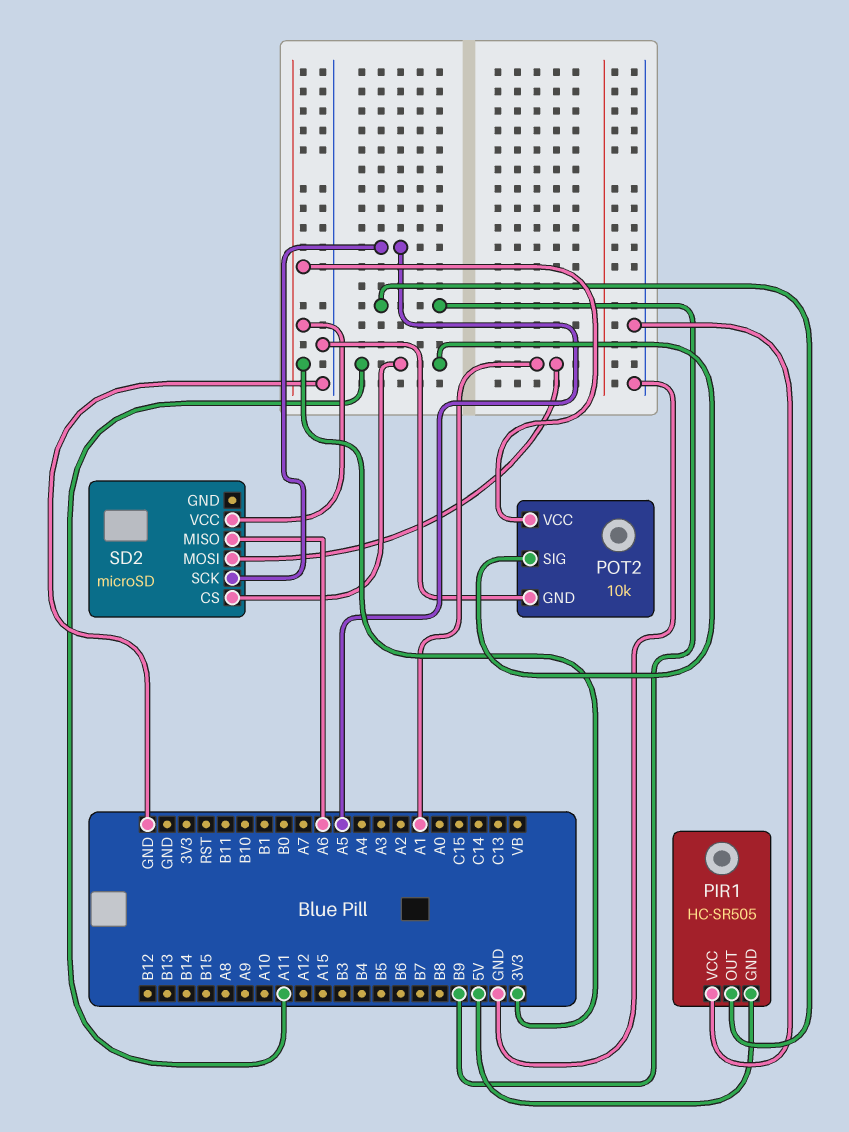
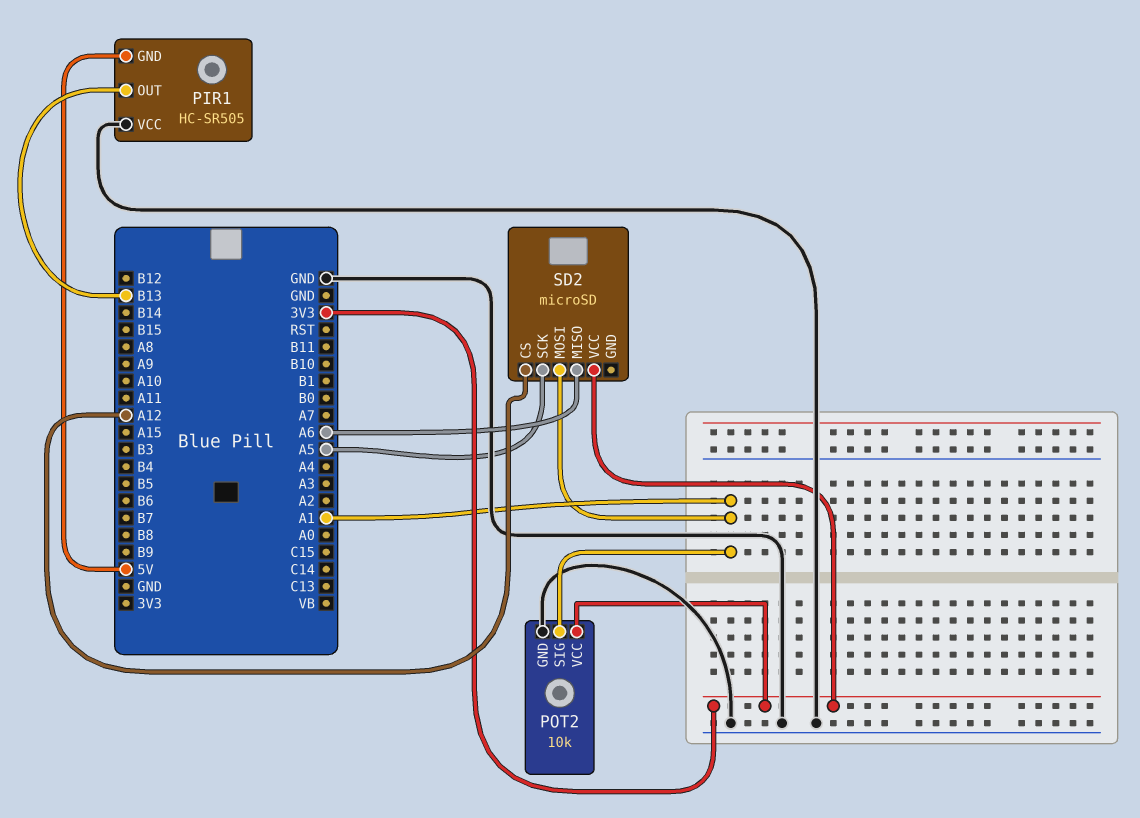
PIR1 pin OUT: B9 -> B13
POT2 pin SIG: A11 -> A1
SD2 pin CS: A11 -> A12

